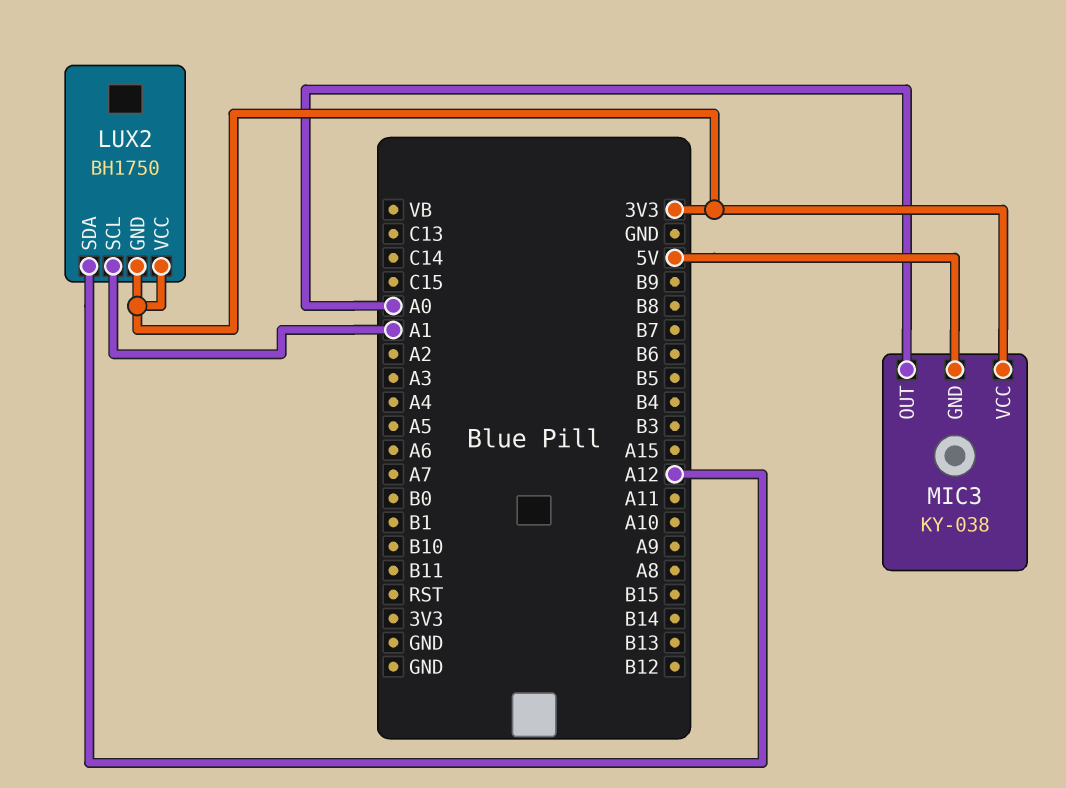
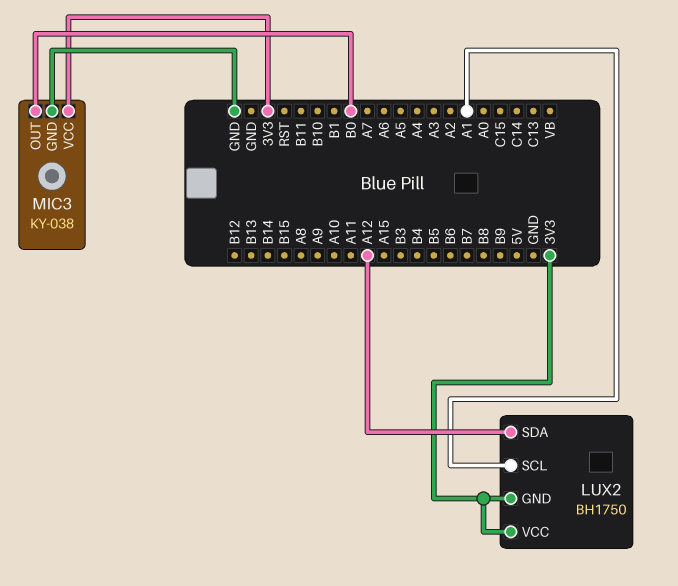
MIC3 pin GND: 5V -> GND
MIC3 pin OUT: A0 -> B0

